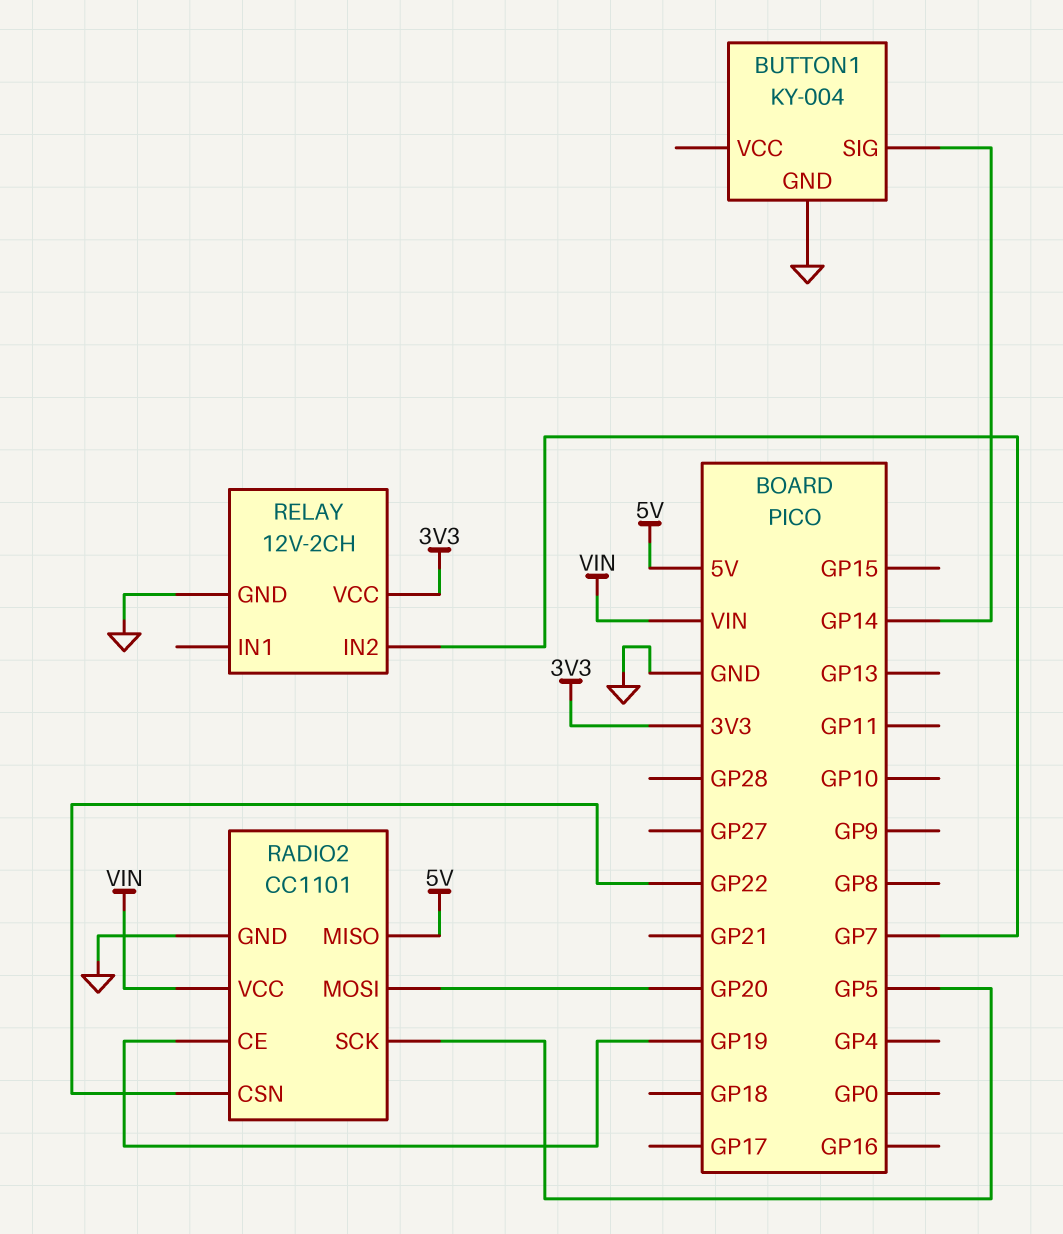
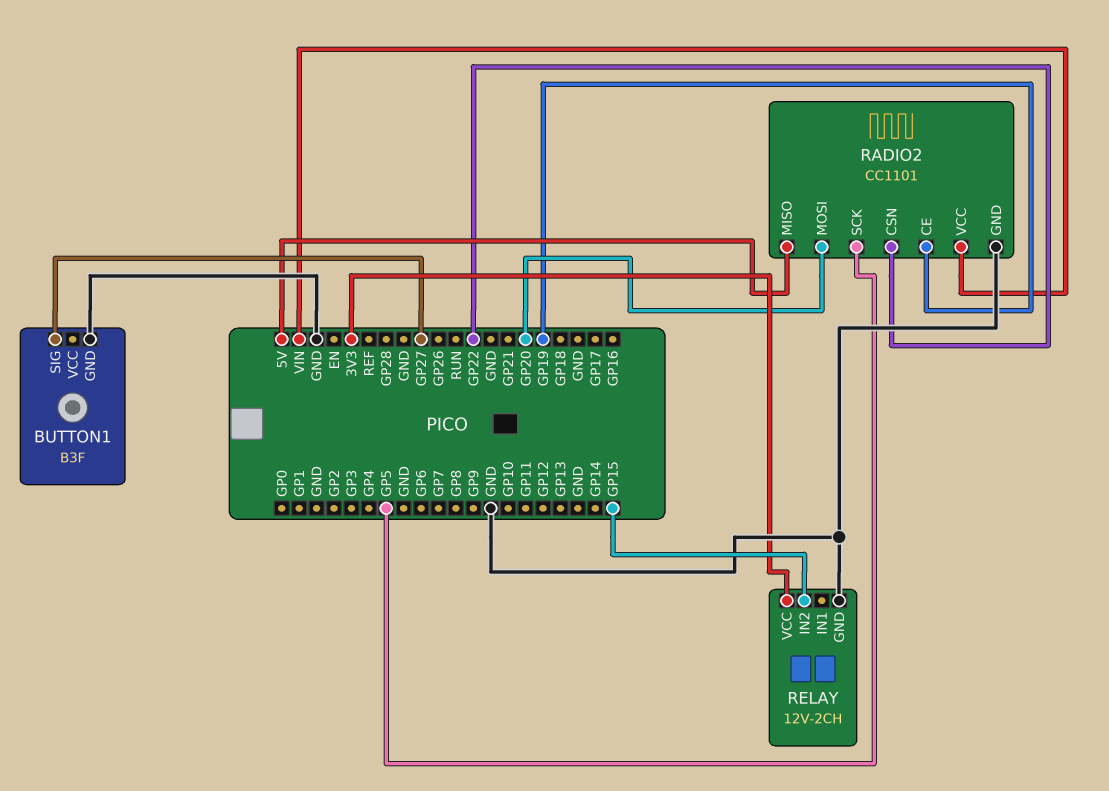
BUTTON1: KY-004 -> B3F
BUTTON1 pin SIG: GP14 -> GP27
RELAY pin IN2: GP7 -> GP15

